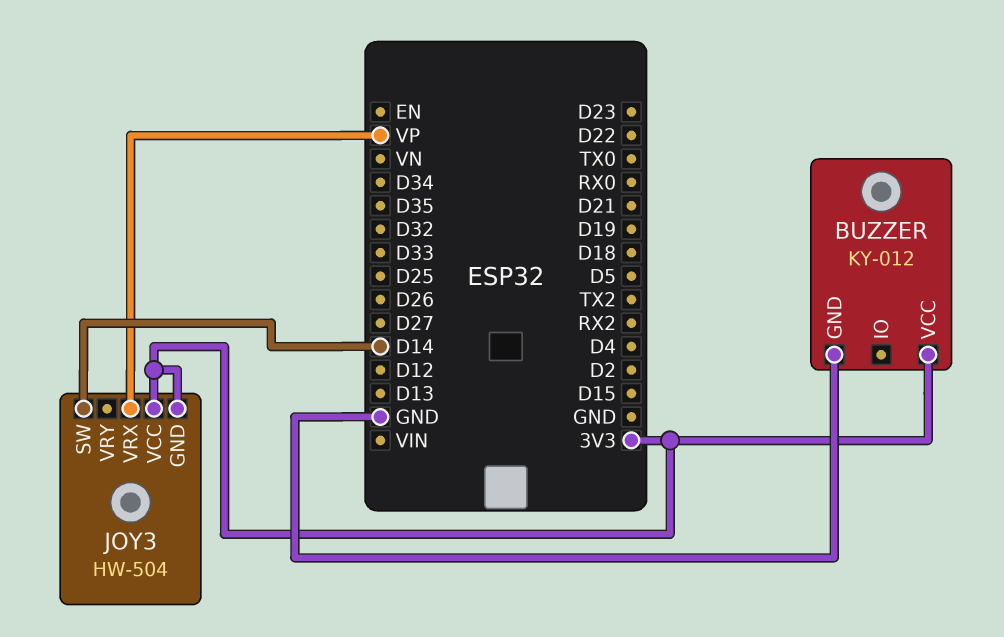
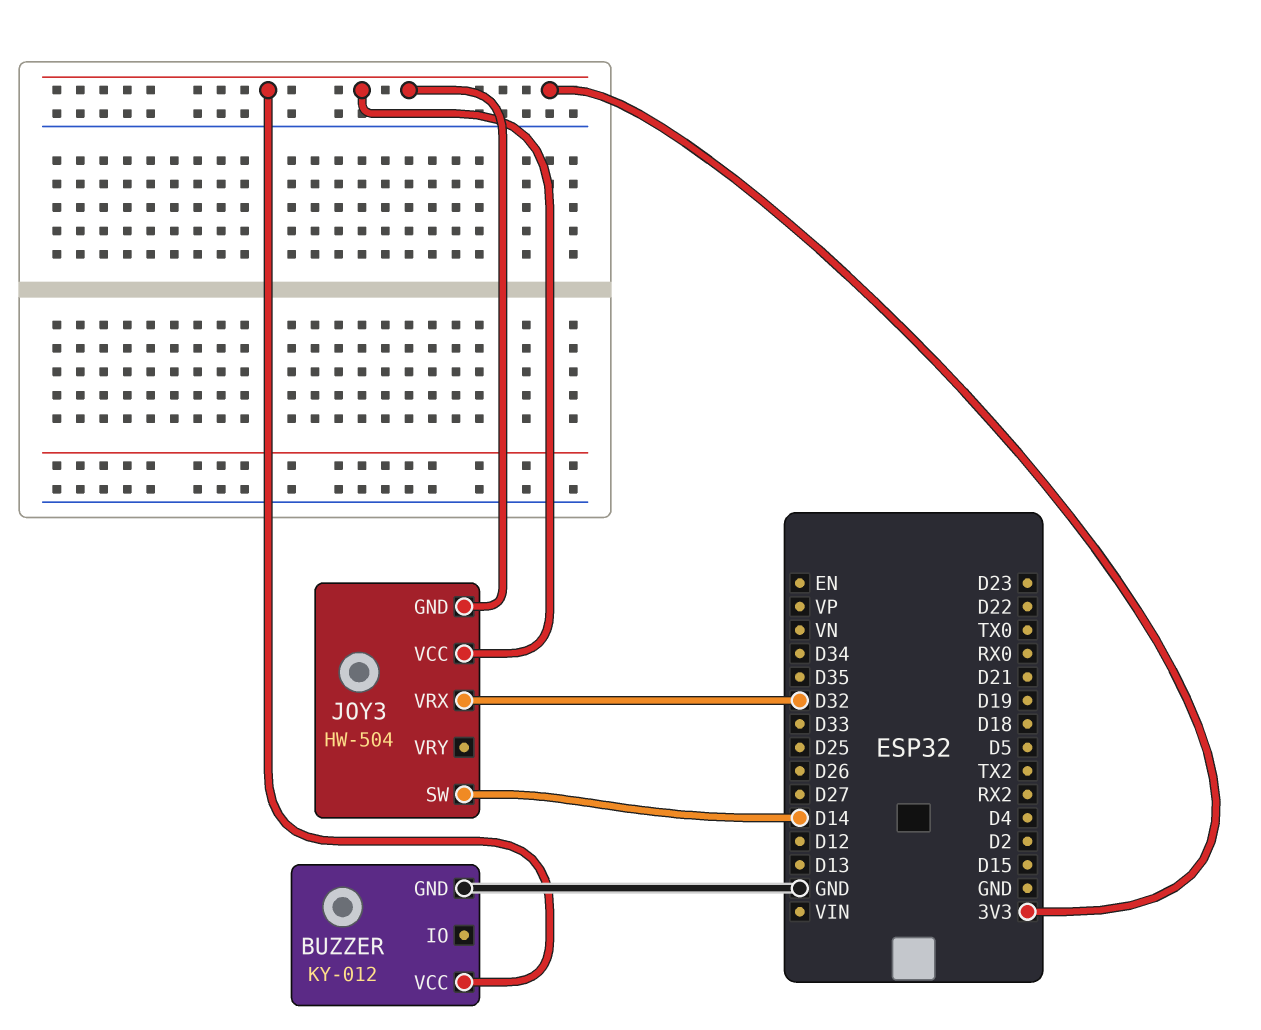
JOY3 pin VRX: VP -> D32

